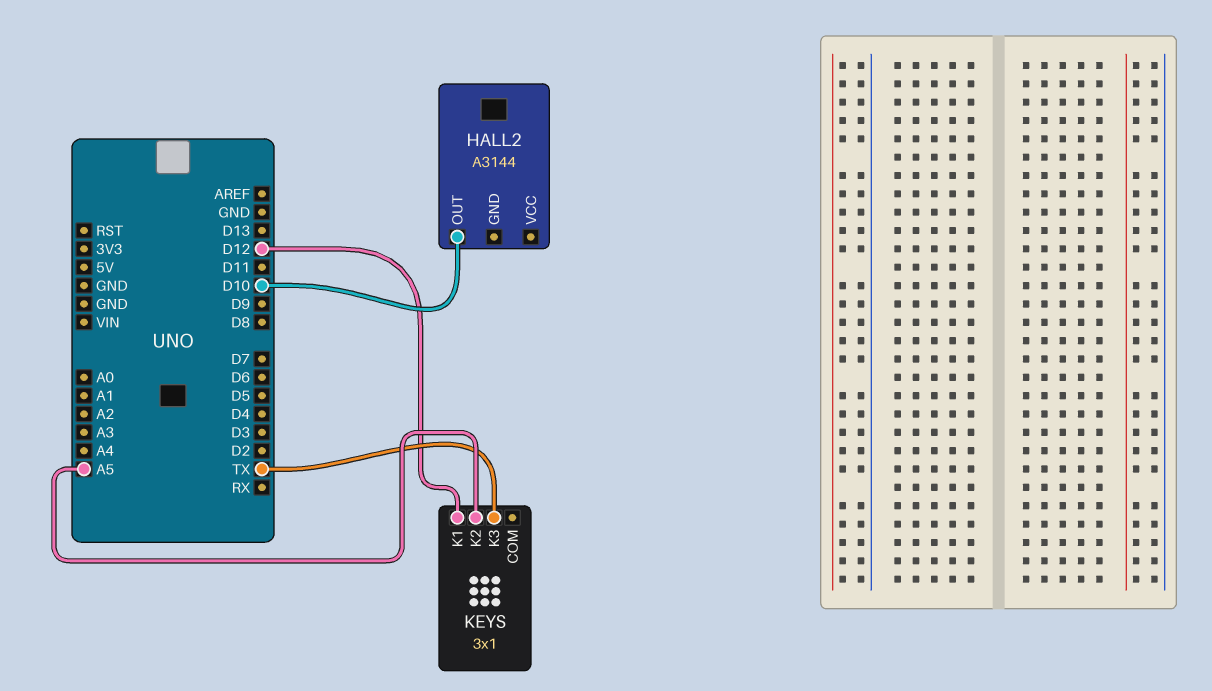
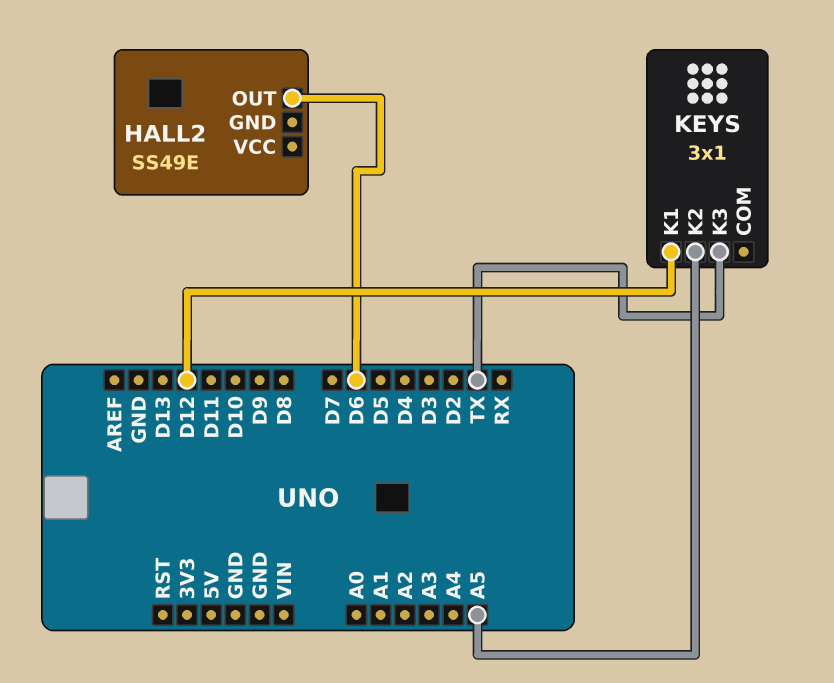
HALL2: A3144 -> SS49E
HALL2 pin OUT: D10 -> D6

